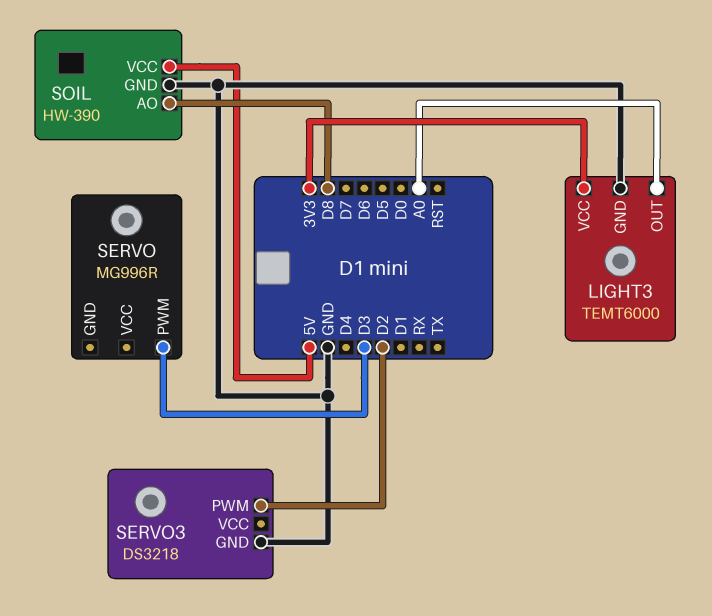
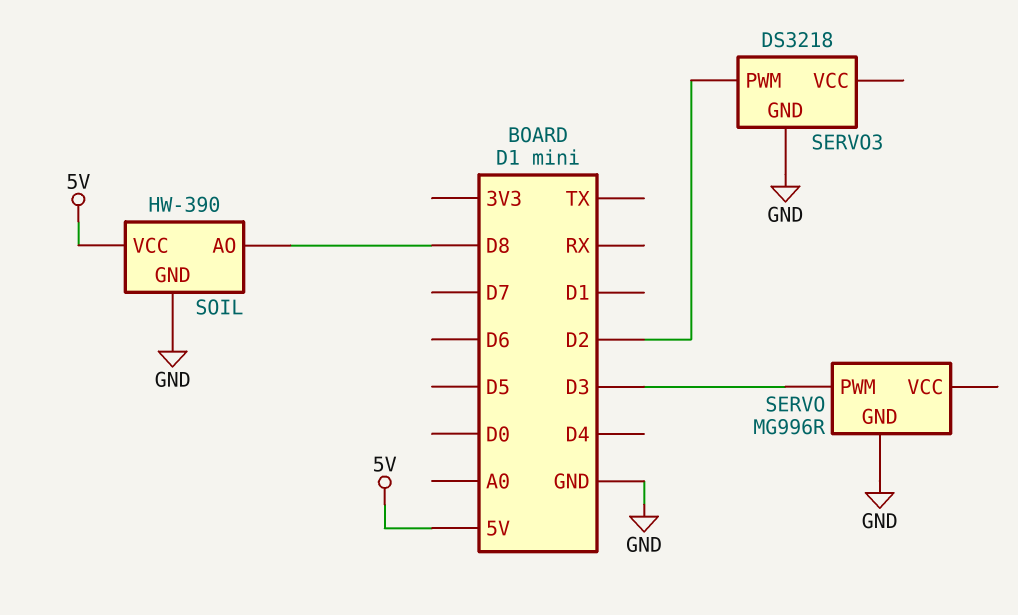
LIGHT3: TEMT6000 -> none
LIGHT3 pin GND: GND -> none
LIGHT3 pin OUT: A0 -> none
LIGHT3 pin VCC: 3V3 -> none
SERVO pin GND: none -> GND

